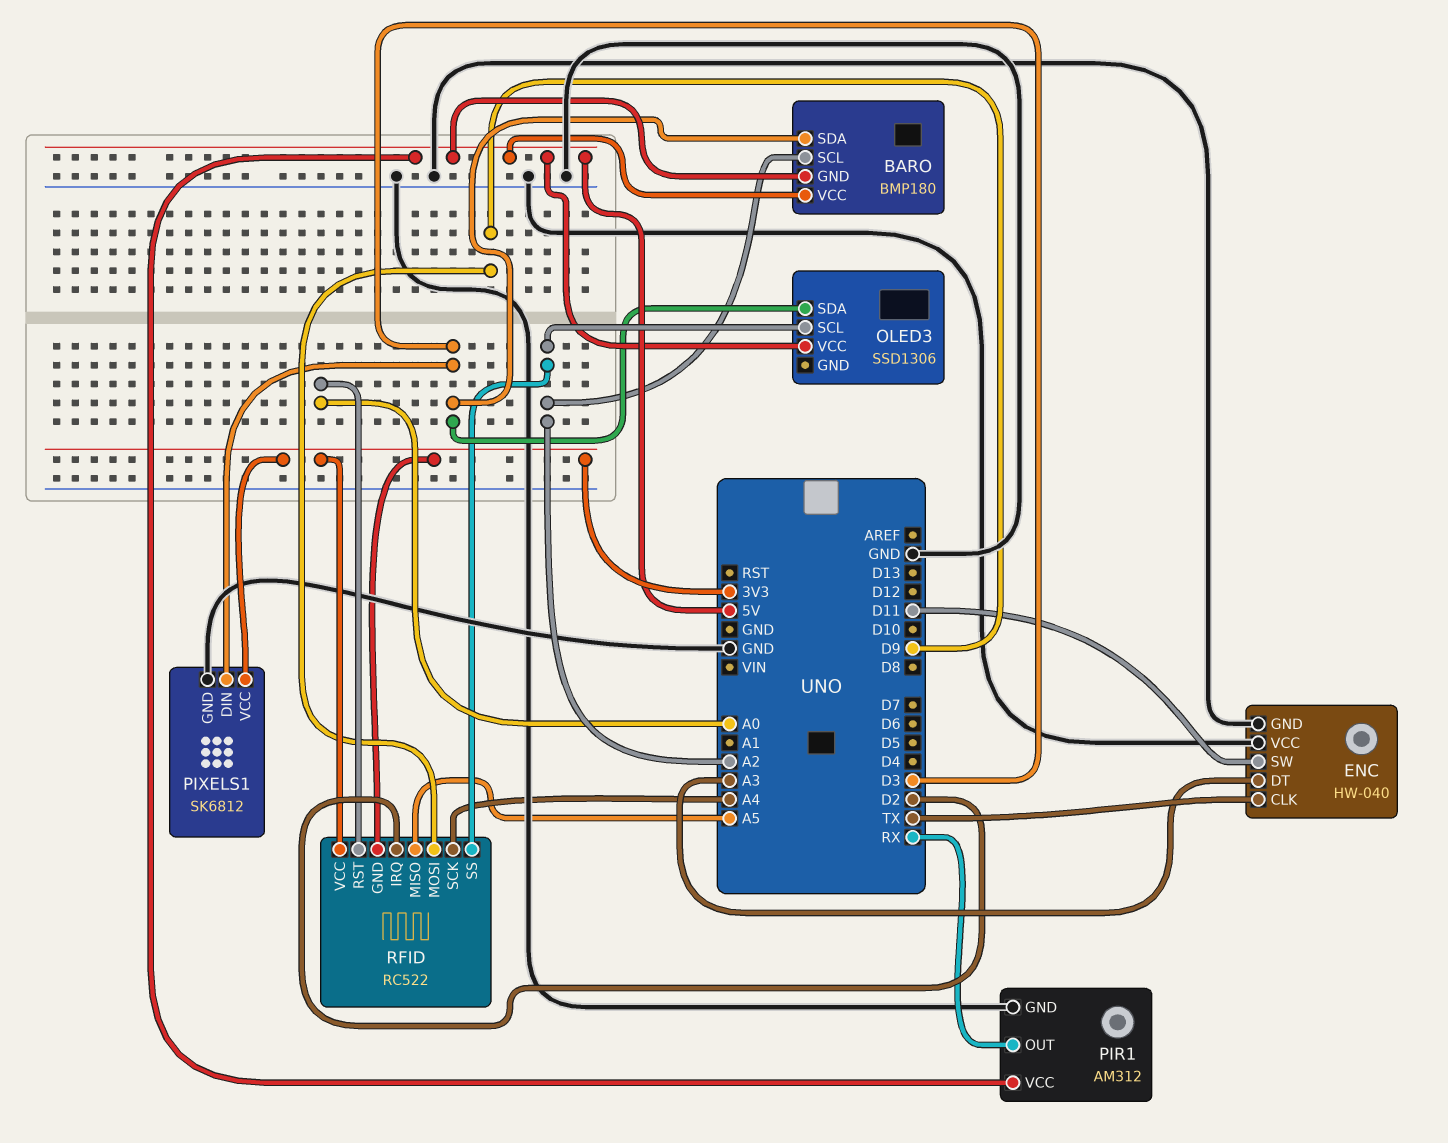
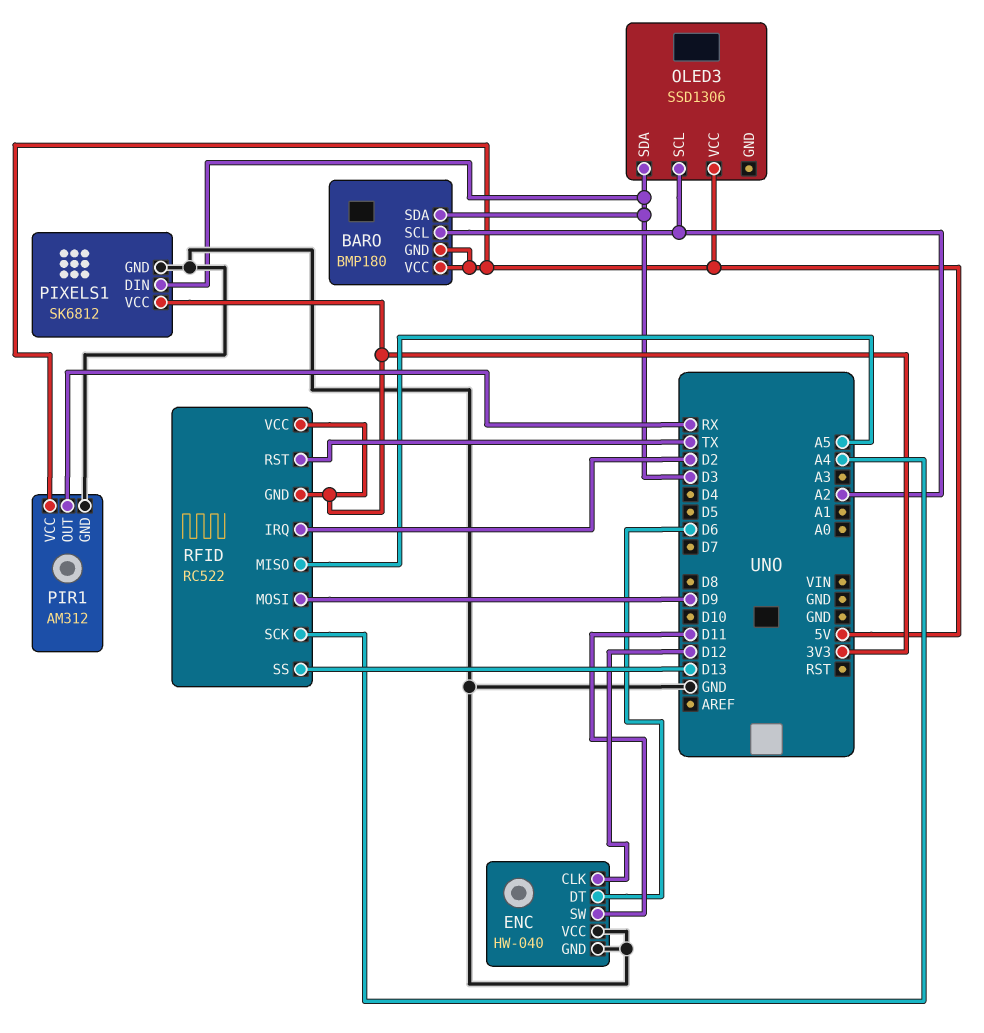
ENC pin CLK: TX -> D12
ENC pin DT: A3 -> D6
RFID pin RST: A0 -> TX
RFID pin SS: A2 -> D13

